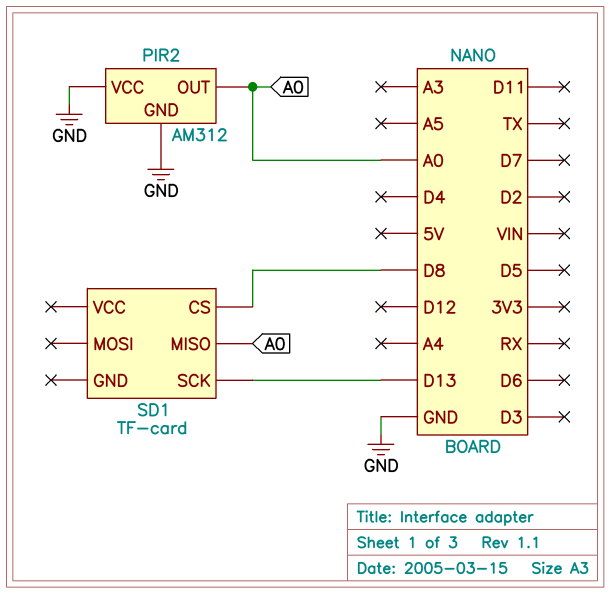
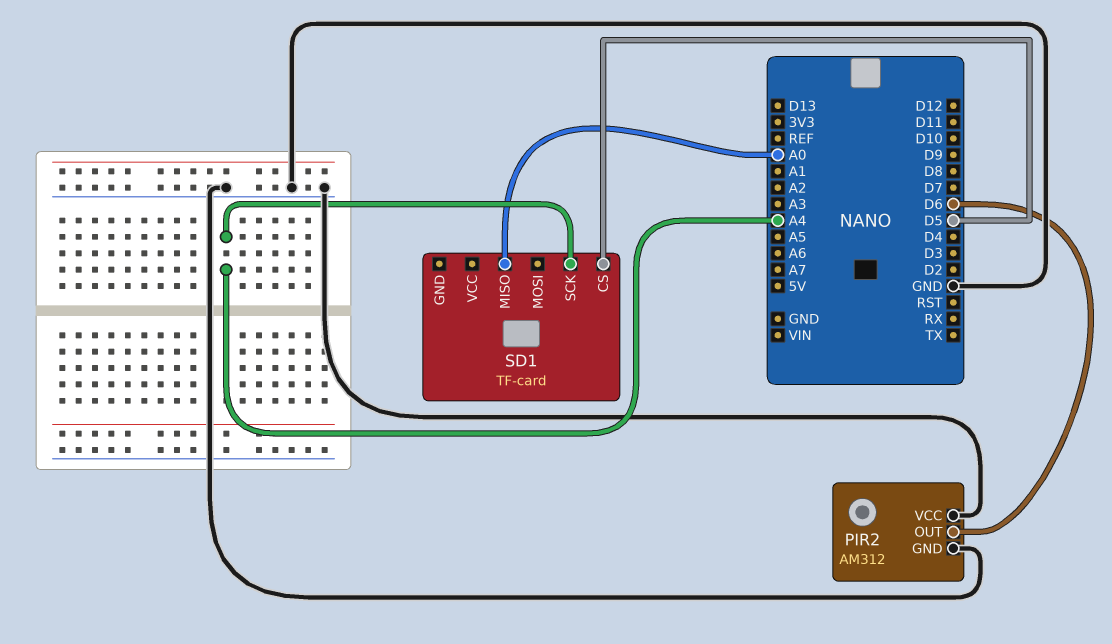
PIR2 pin OUT: A0 -> D6
SD1 pin CS: D8 -> D5
SD1 pin SCK: D13 -> A4

